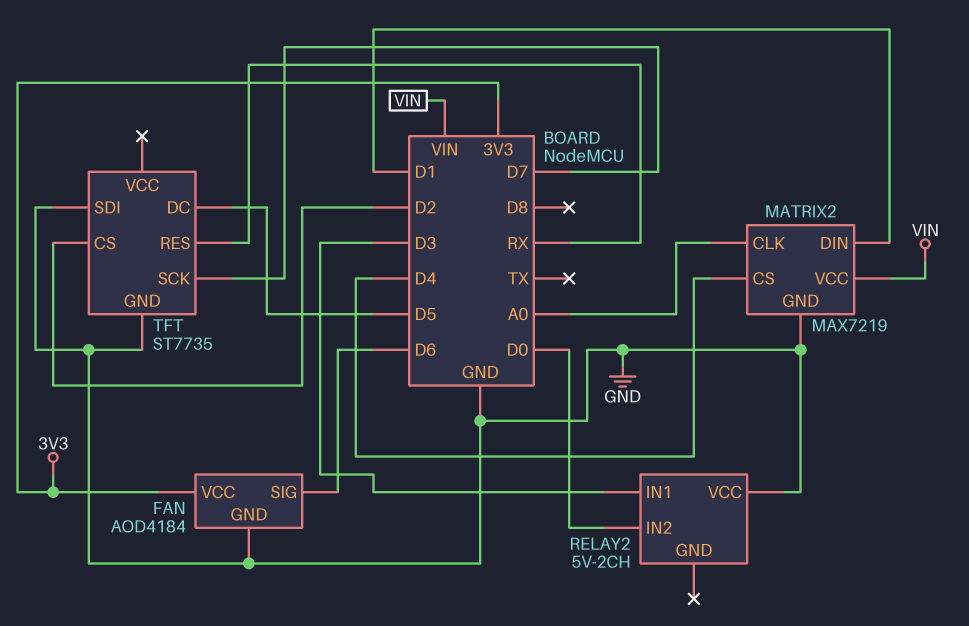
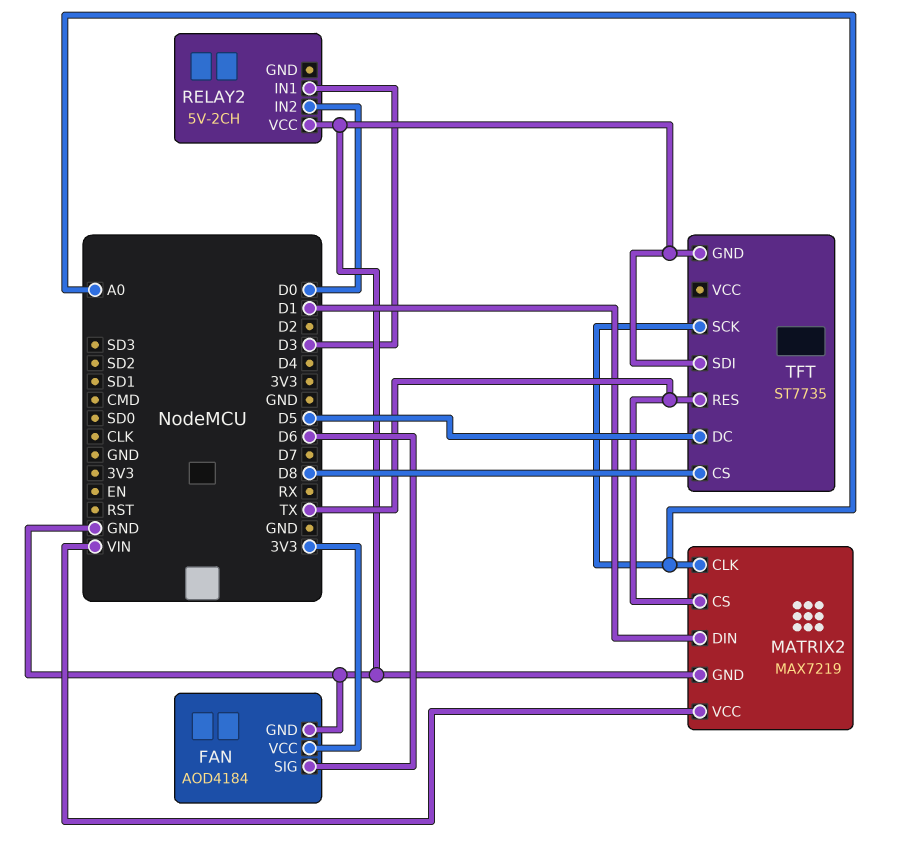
MATRIX2 pin CS: D4 -> TX
TFT pin CS: D2 -> D8
TFT pin RES: RX -> TX
TFT pin SCK: D7 -> A0

